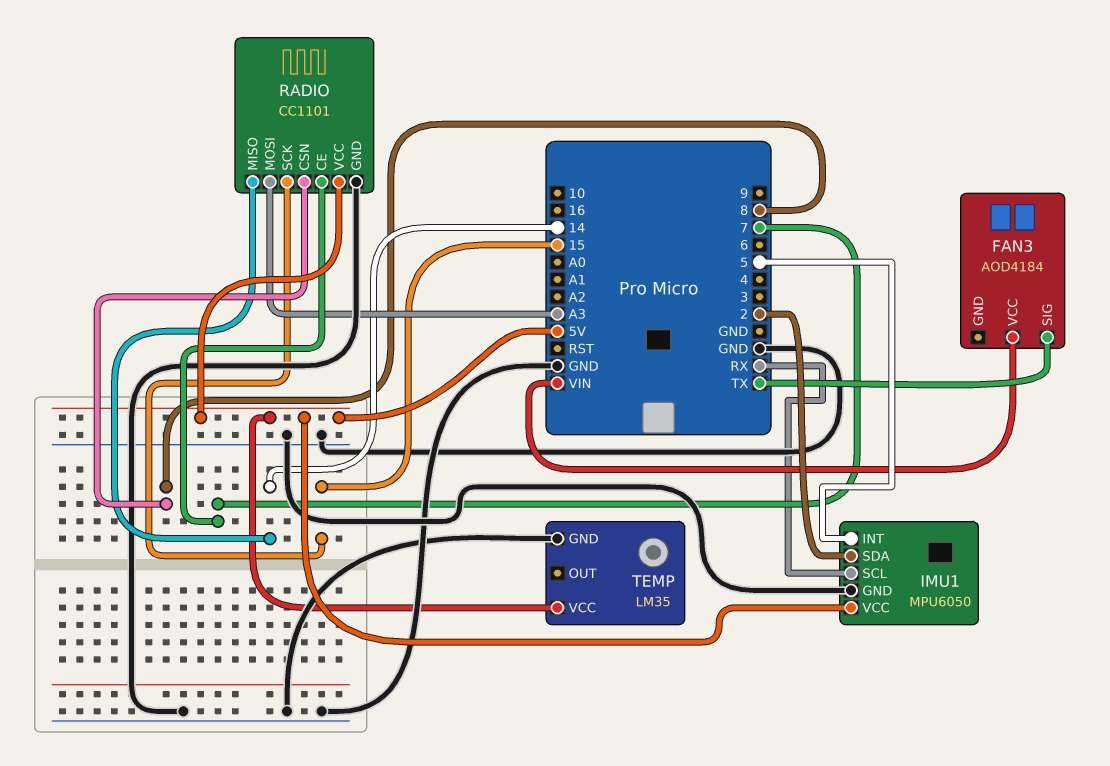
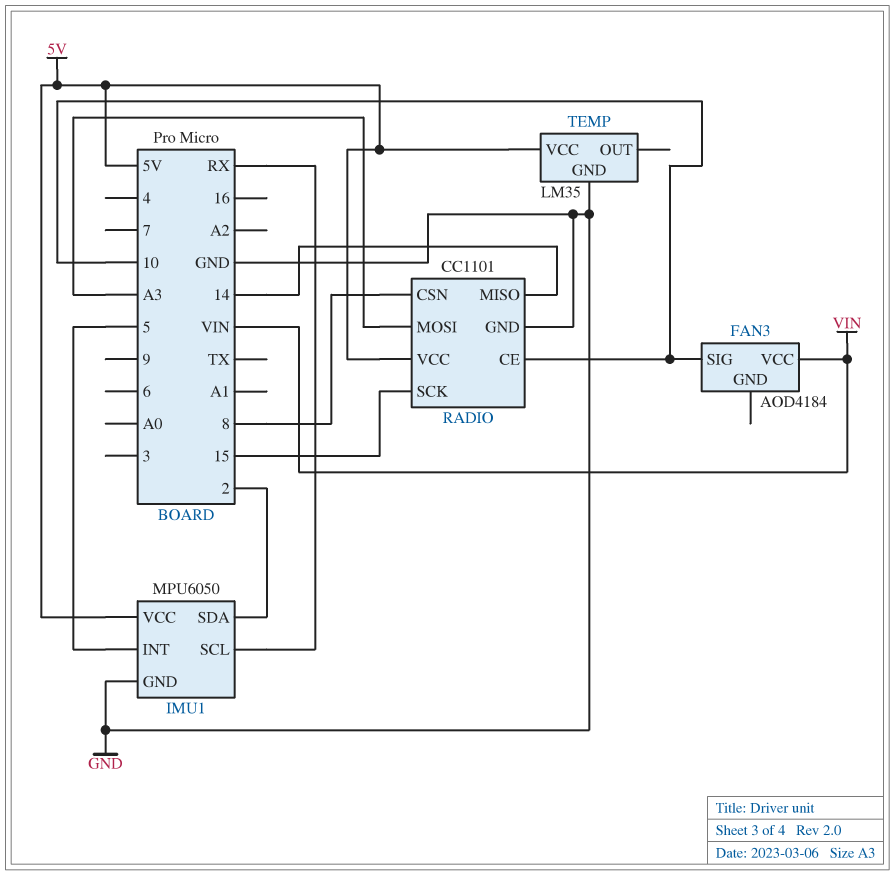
FAN3 pin SIG: TX -> 10
RADIO pin CE: 7 -> 10

